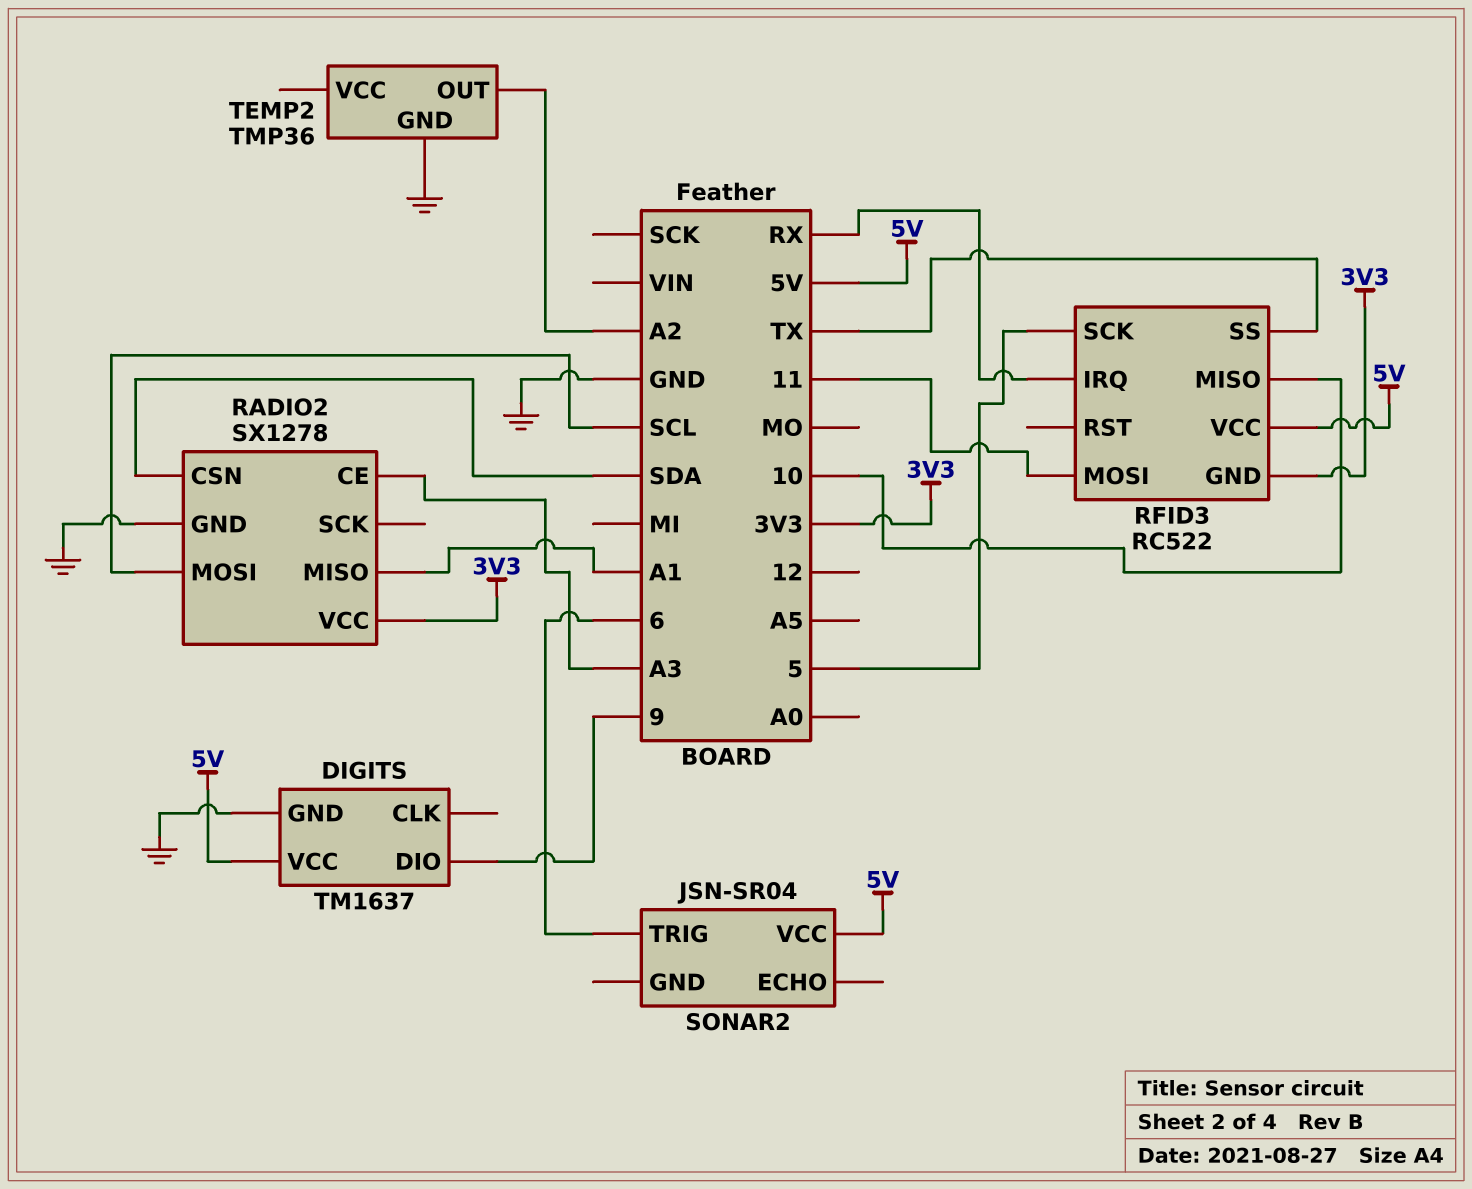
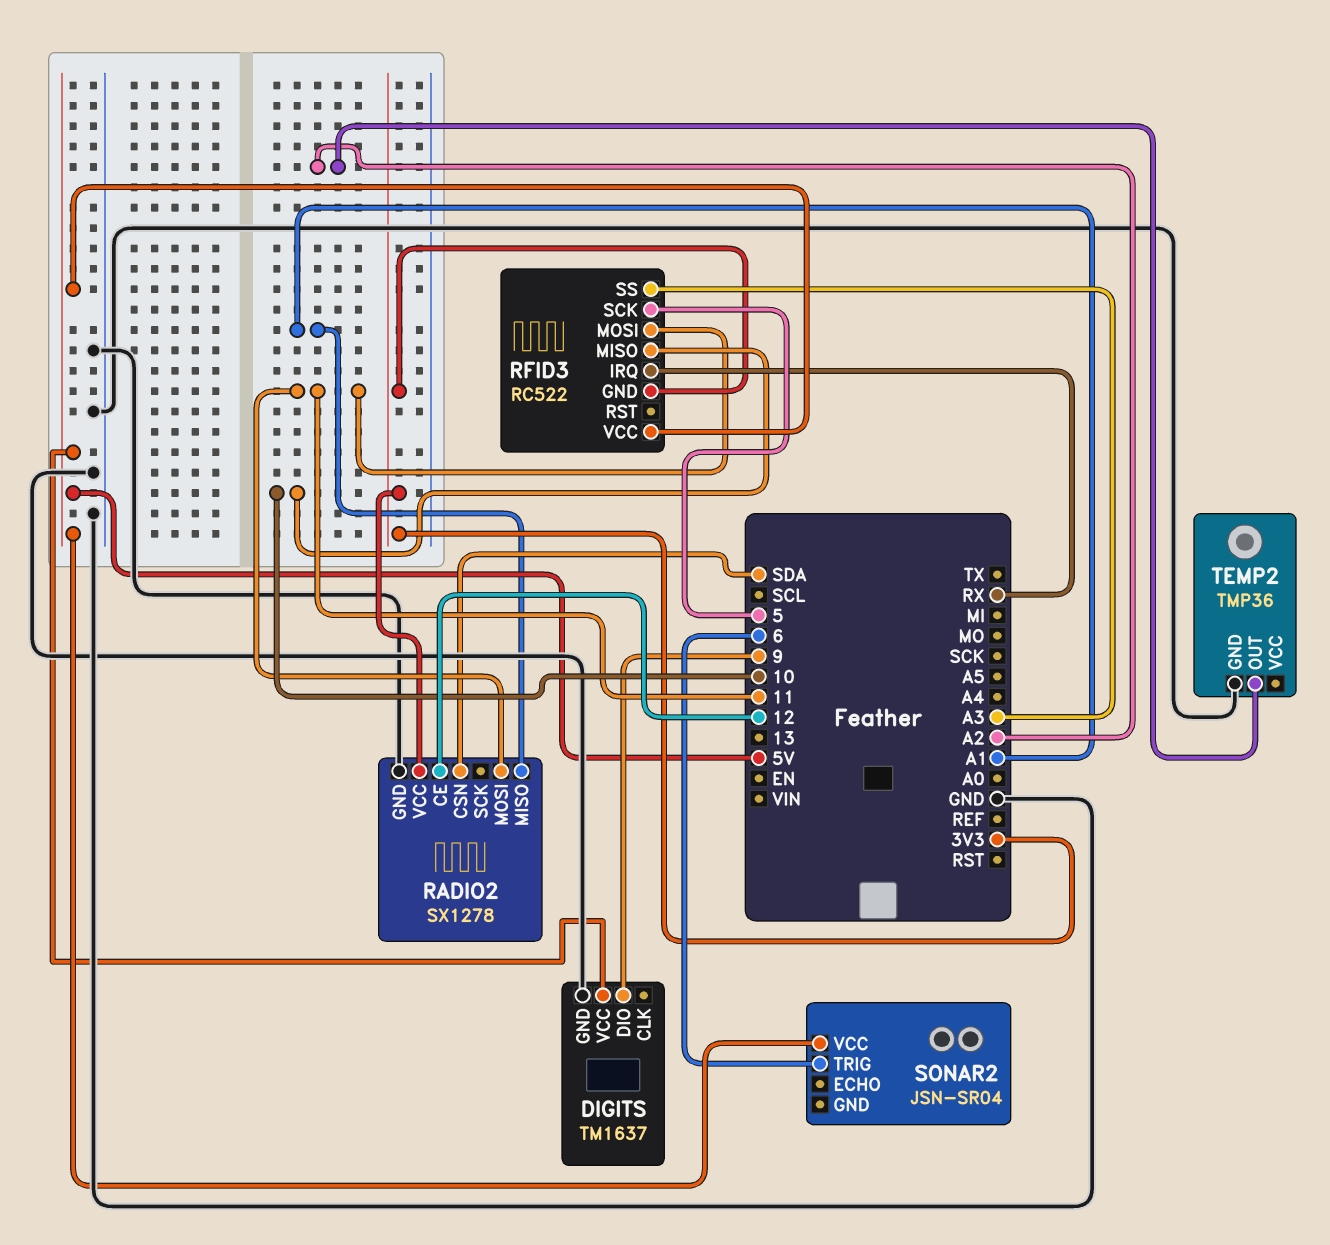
RADIO2 pin CE: A3 -> 12
RADIO2 pin MOSI: SCL -> 11
RFID3 pin SS: TX -> A3

